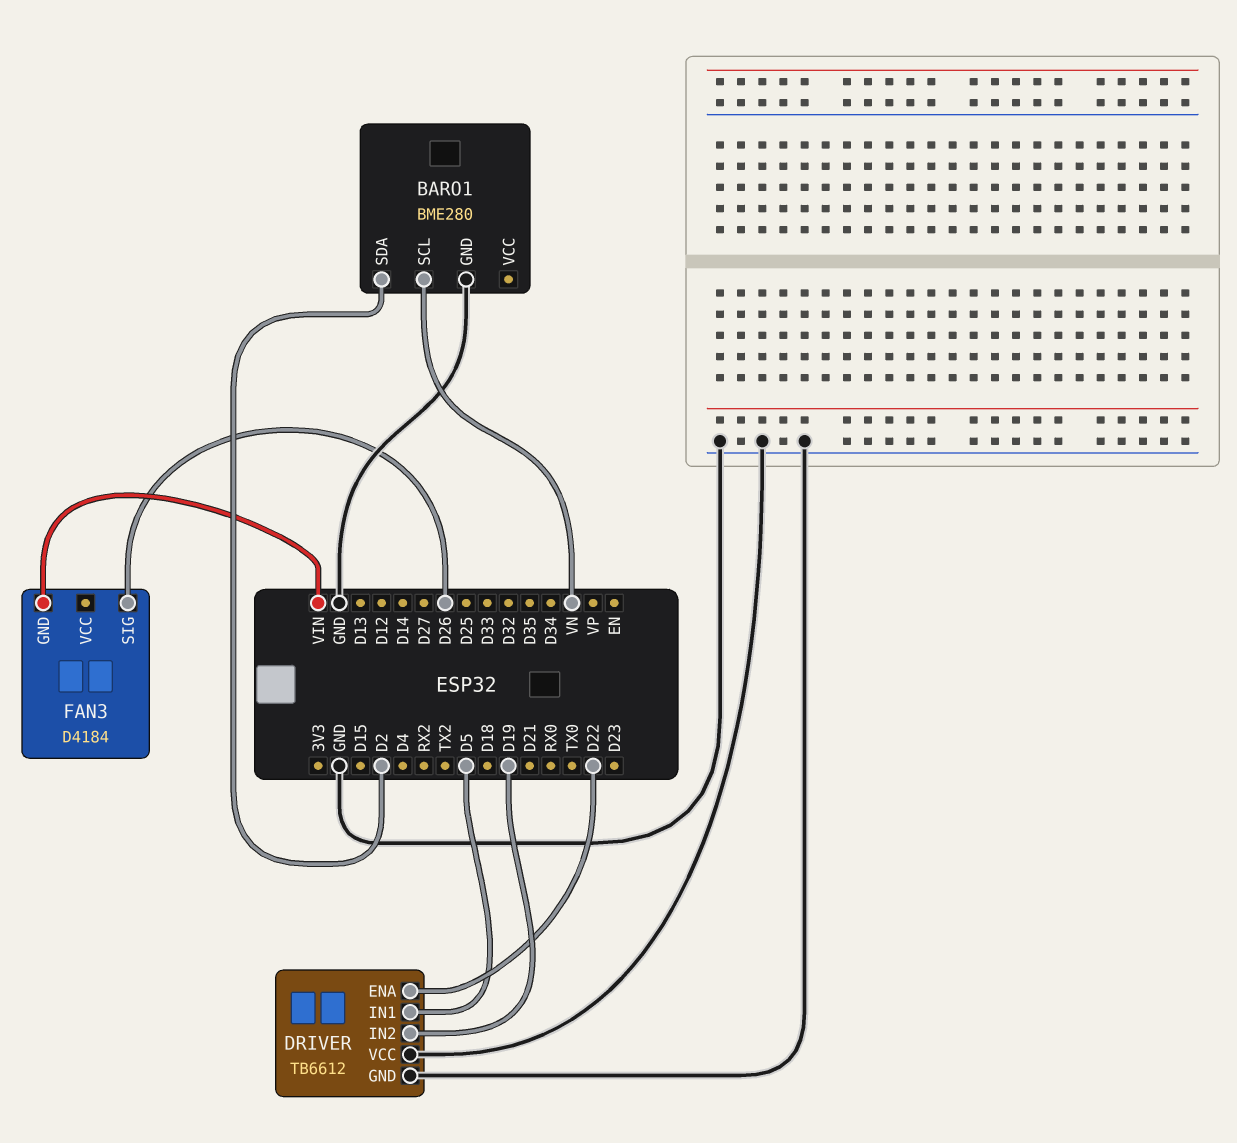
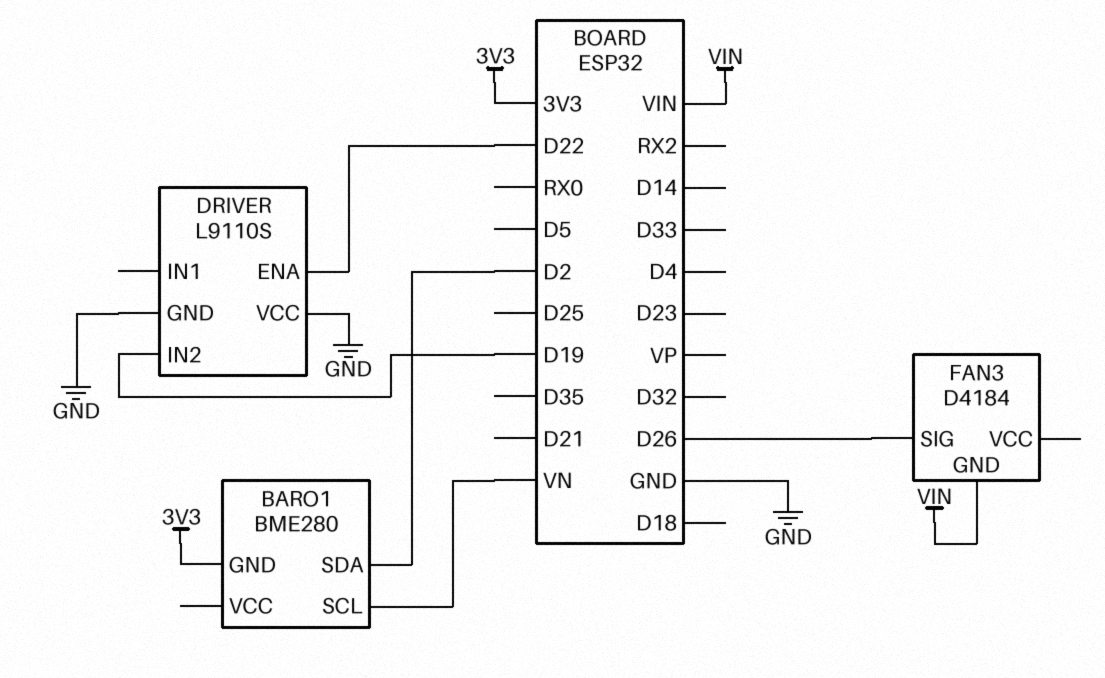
BARO1 pin GND: GND -> 3V3
DRIVER: TB6612 -> L9110S
DRIVER pin IN1: D5 -> none

